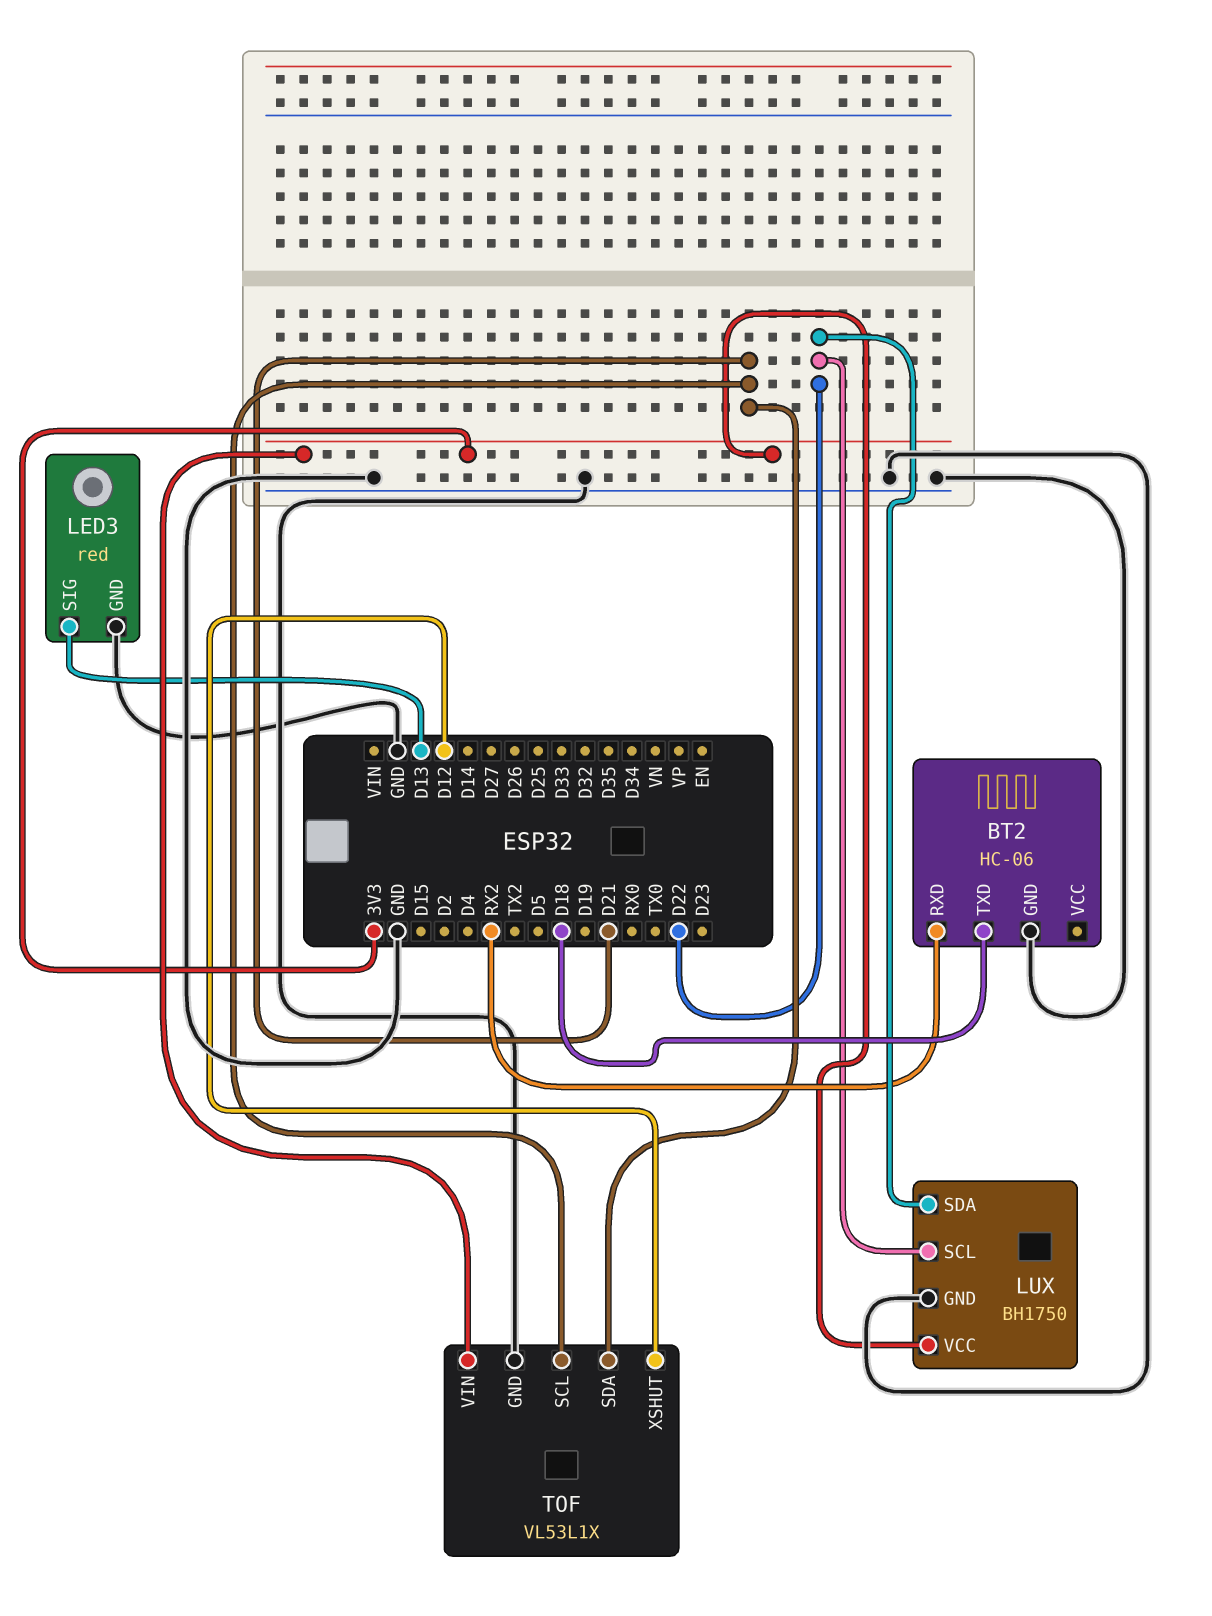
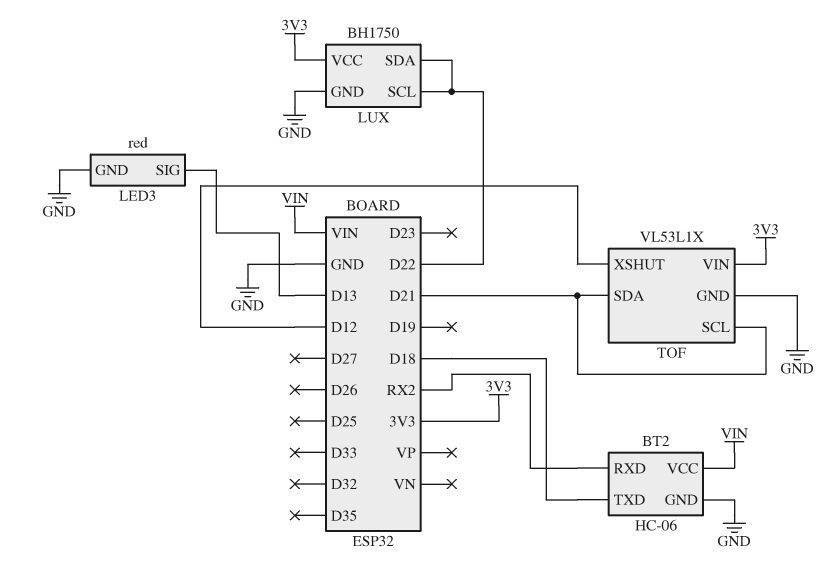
BT2 pin VCC: none -> VIN

